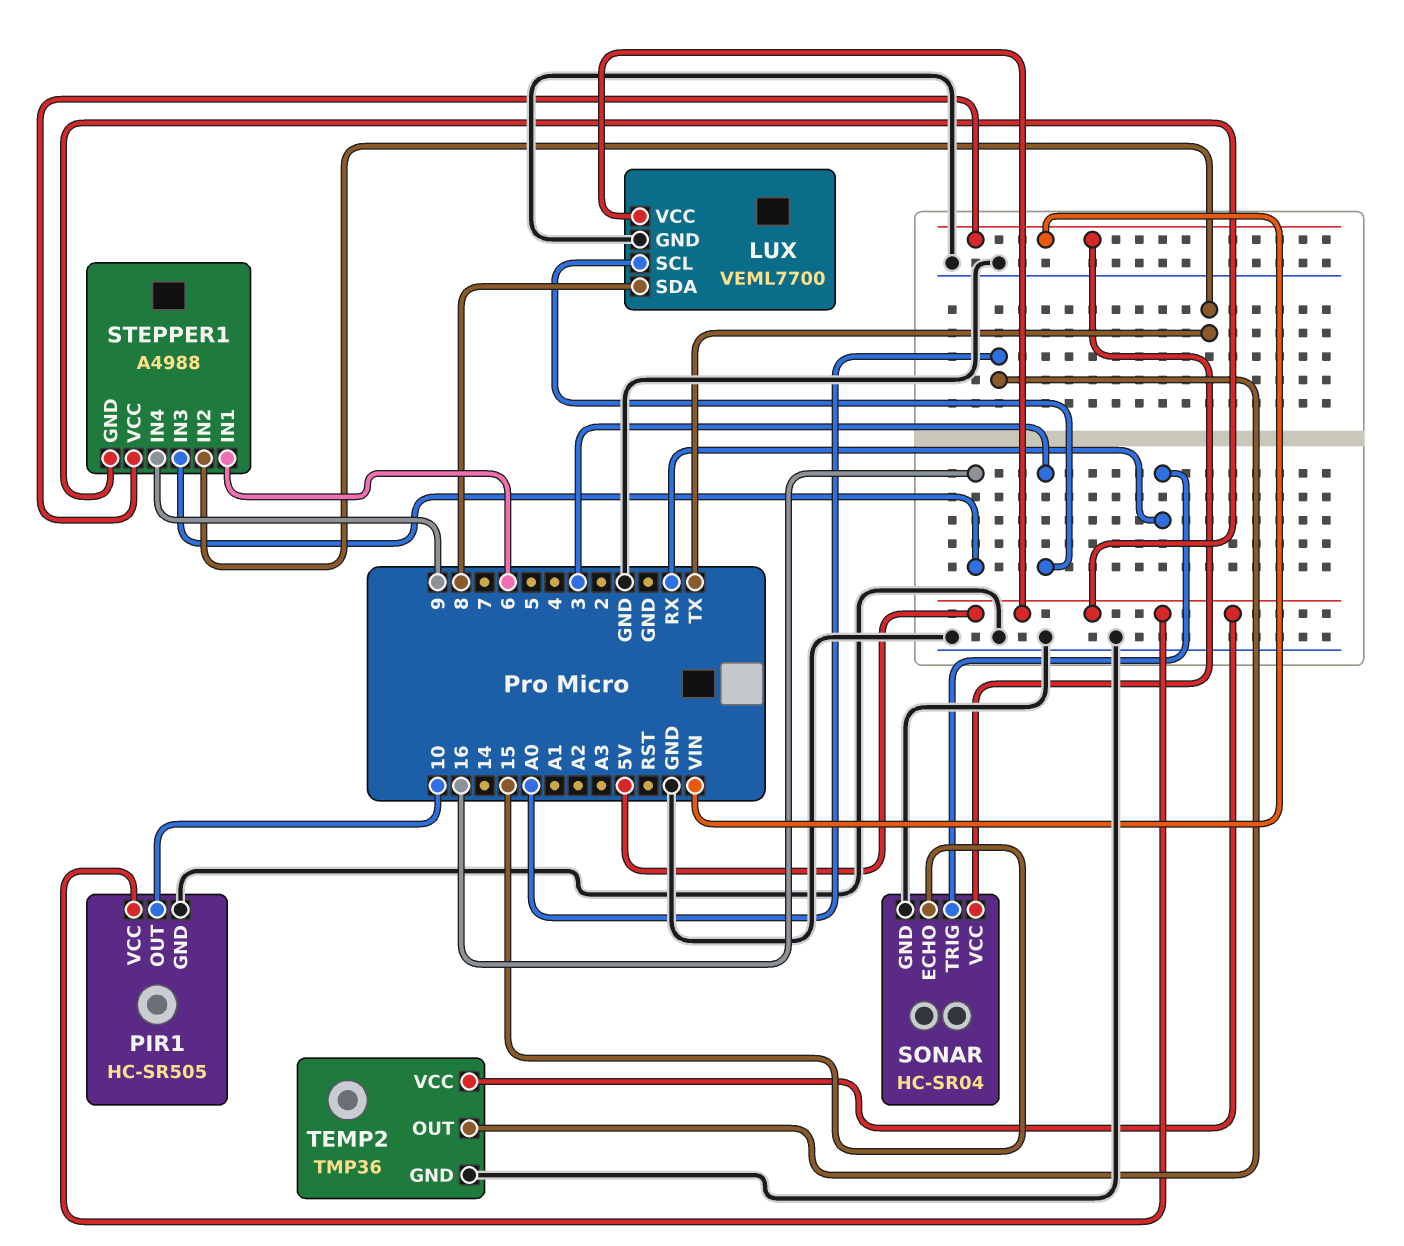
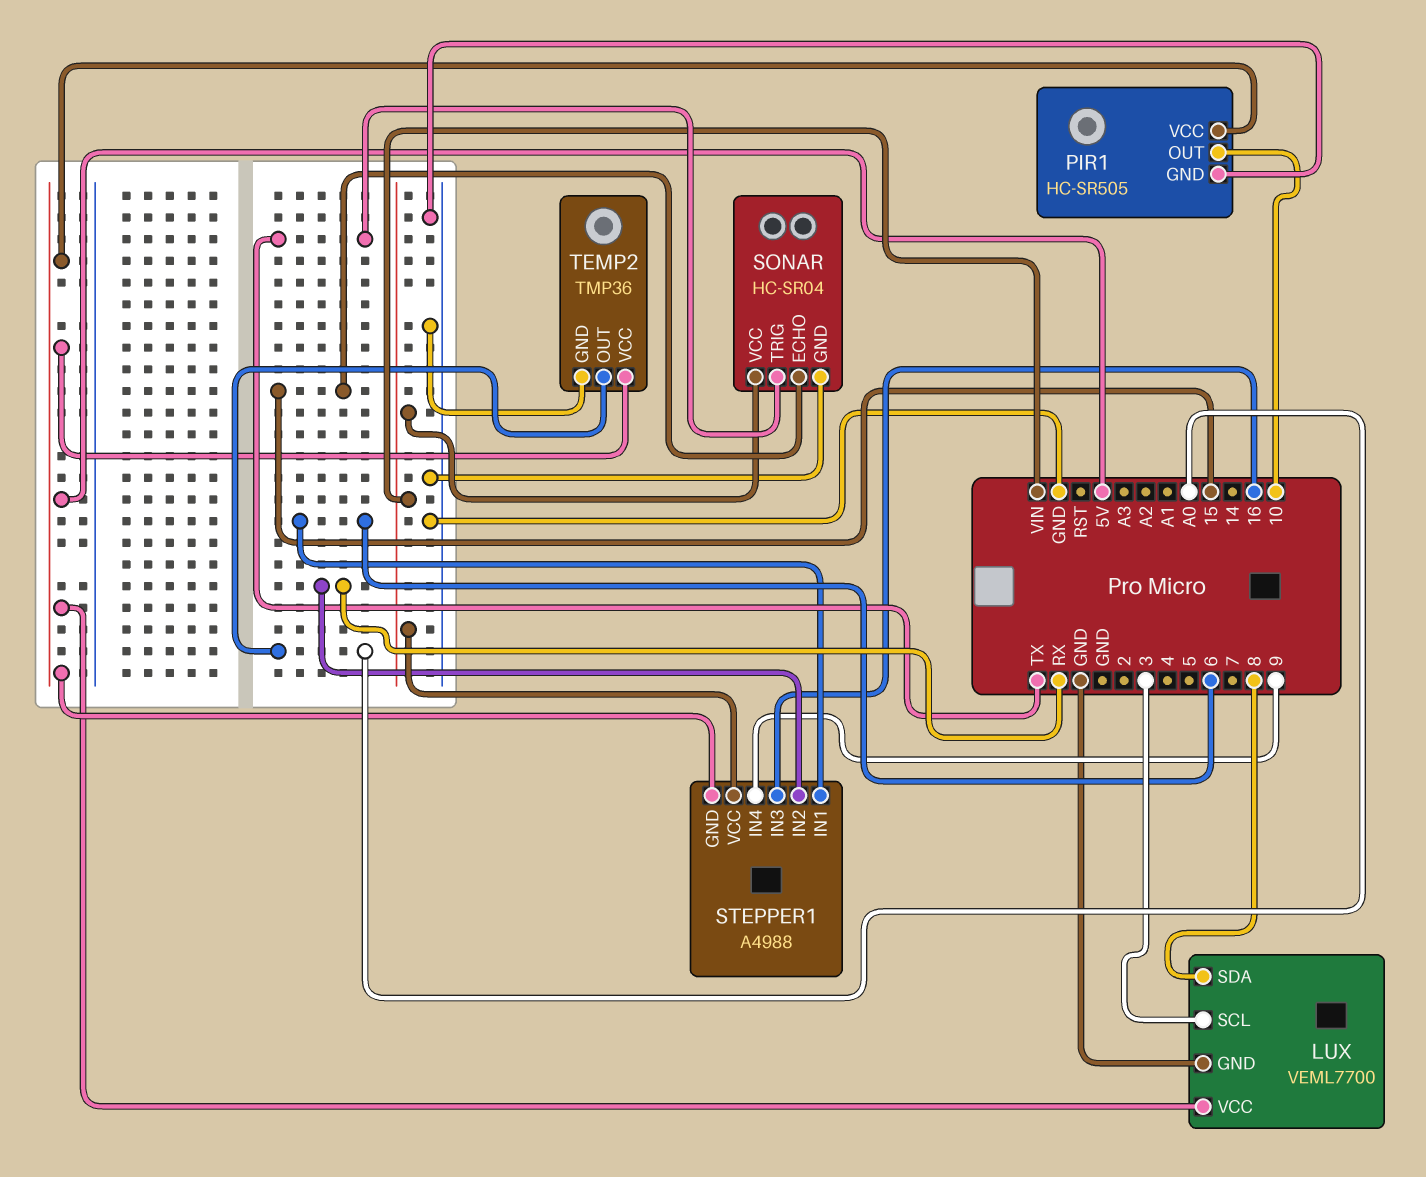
SONAR pin TRIG: RX -> TX
STEPPER1 pin IN2: TX -> RX

